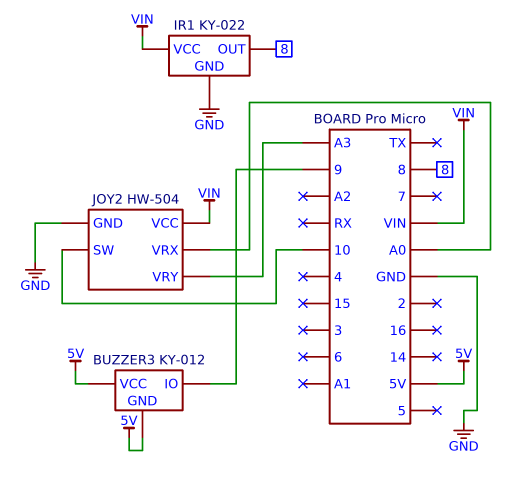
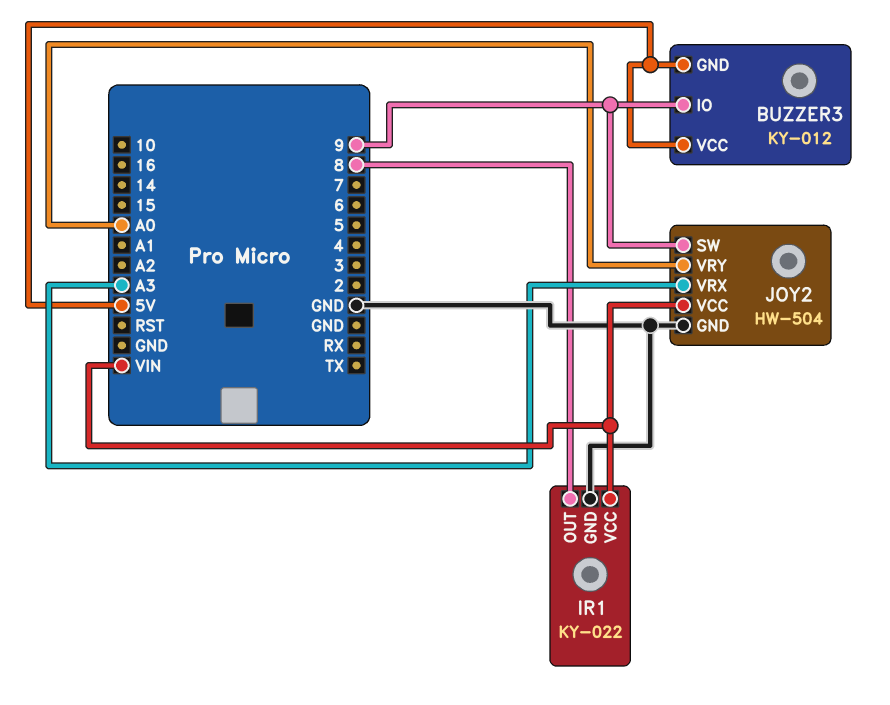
JOY2 pin SW: 10 -> 9
JOY2 pin VRX: A0 -> A3
JOY2 pin VRY: A3 -> A0

